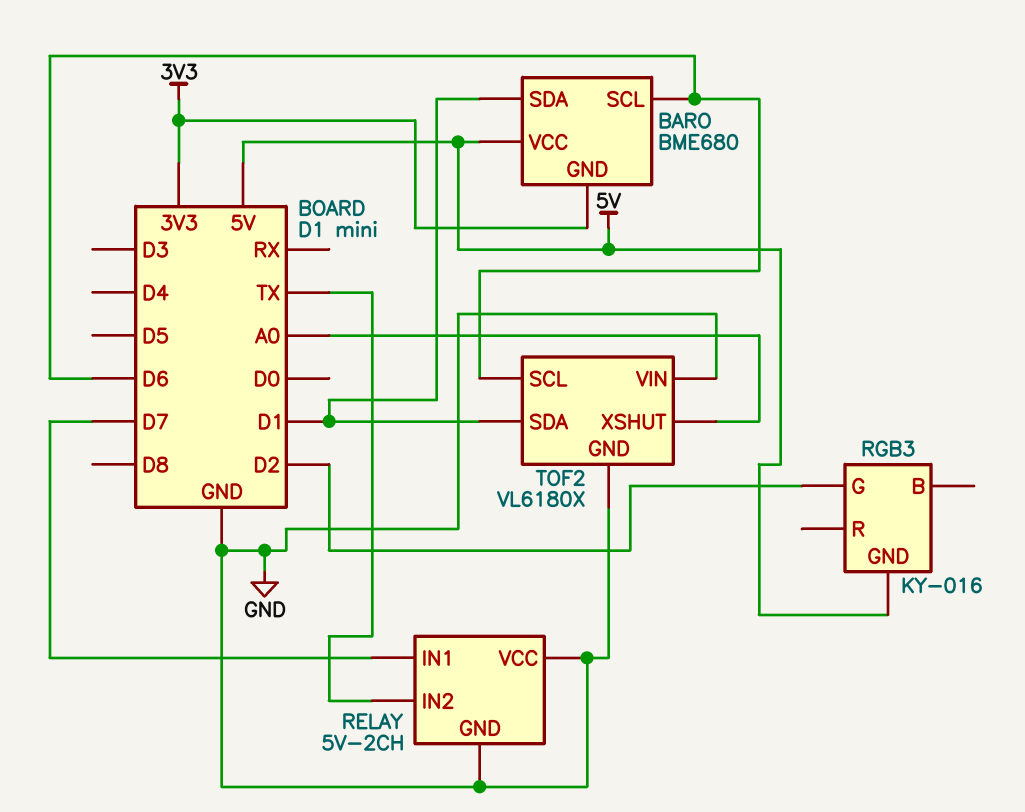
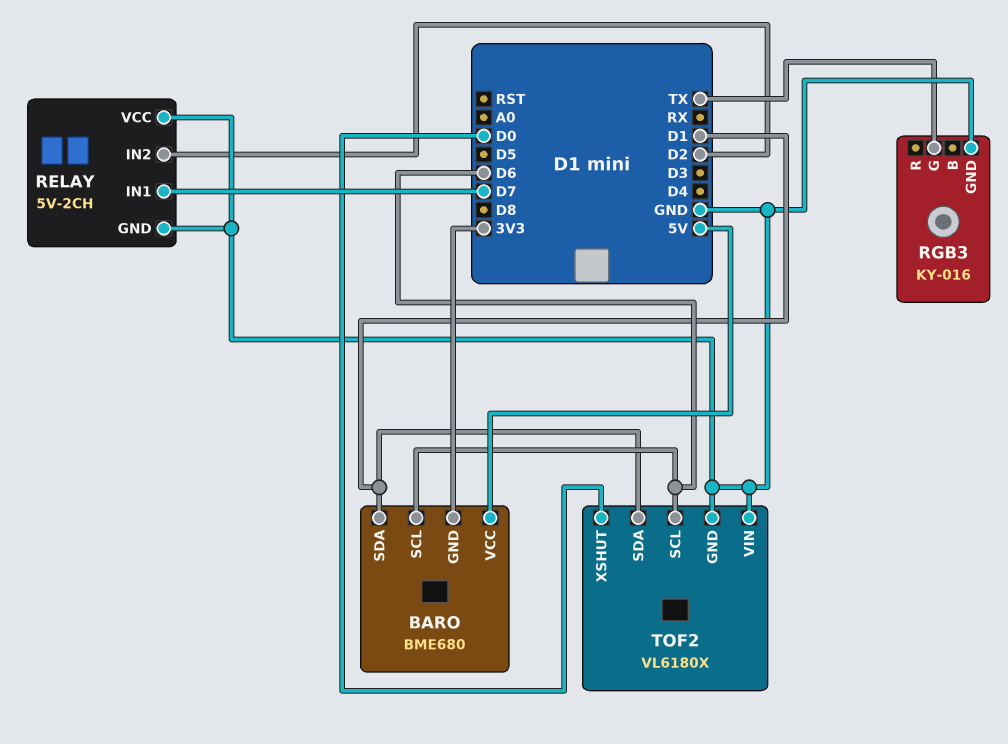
RELAY pin IN2: TX -> D2
RGB3 pin G: D2 -> TX
RGB3 pin GND: 5V -> GND
TOF2 pin XSHUT: A0 -> D0

